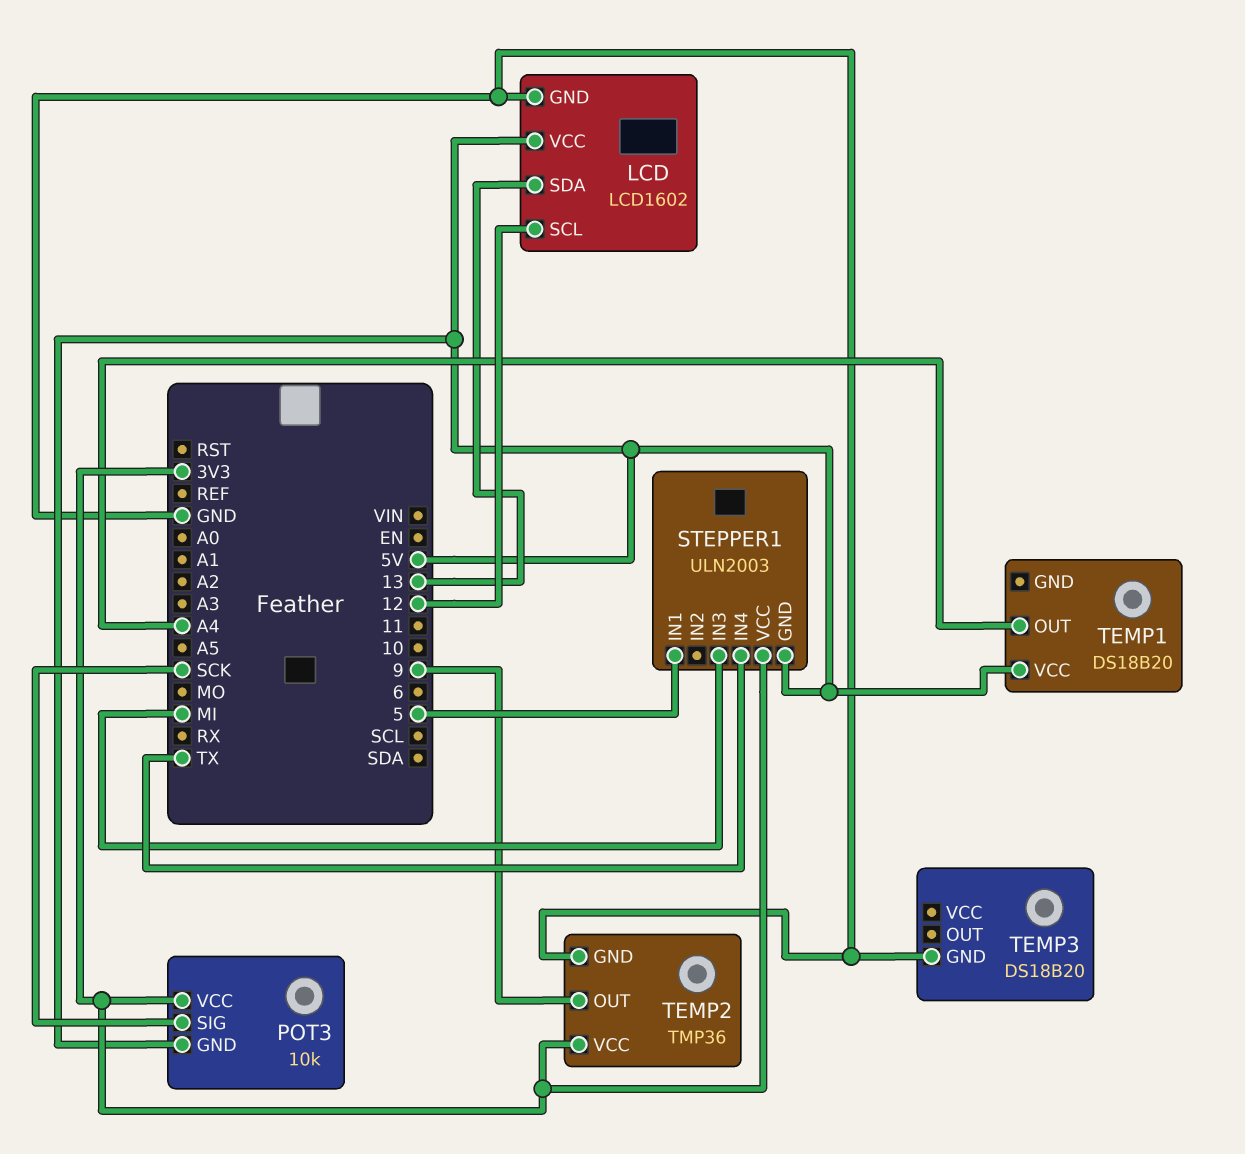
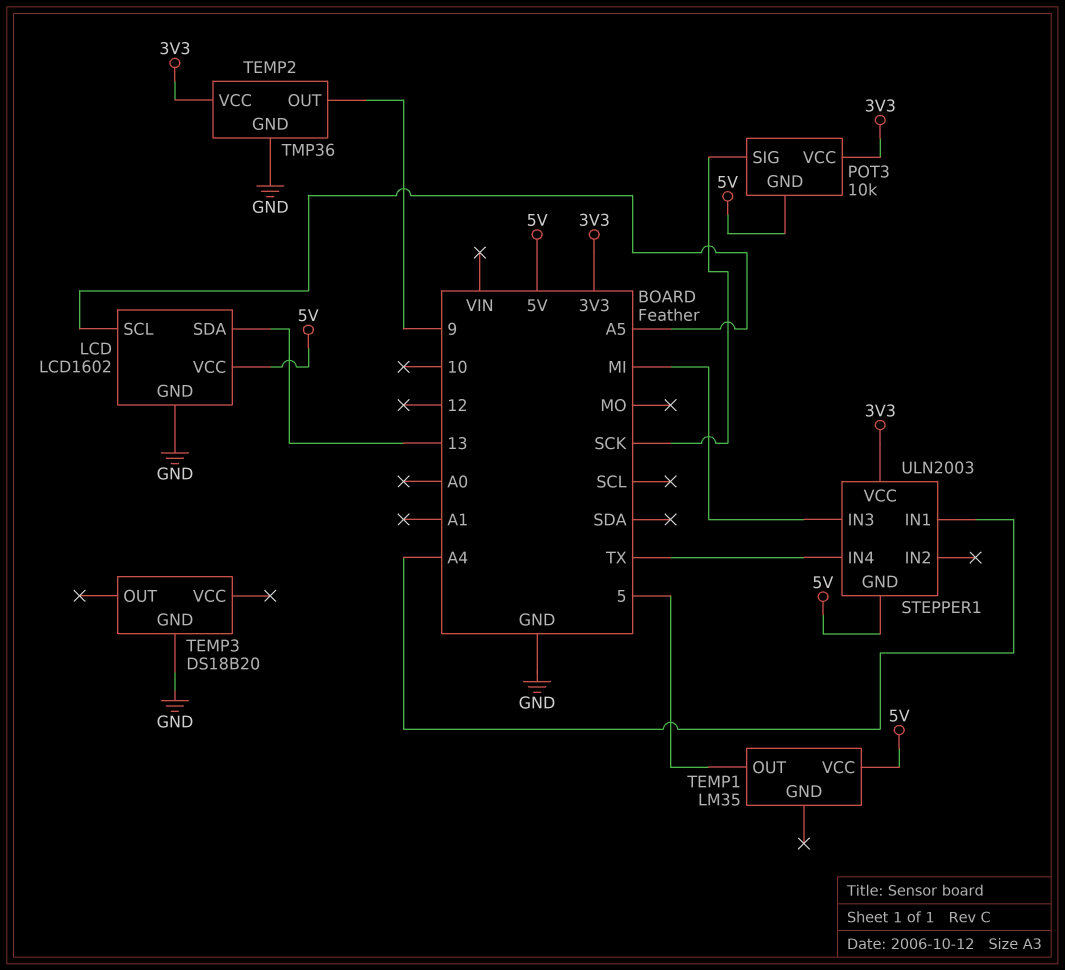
LCD pin SCL: 12 -> A5
STEPPER1 pin IN1: 5 -> A4
TEMP1: DS18B20 -> LM35
TEMP1 pin OUT: A4 -> 5

